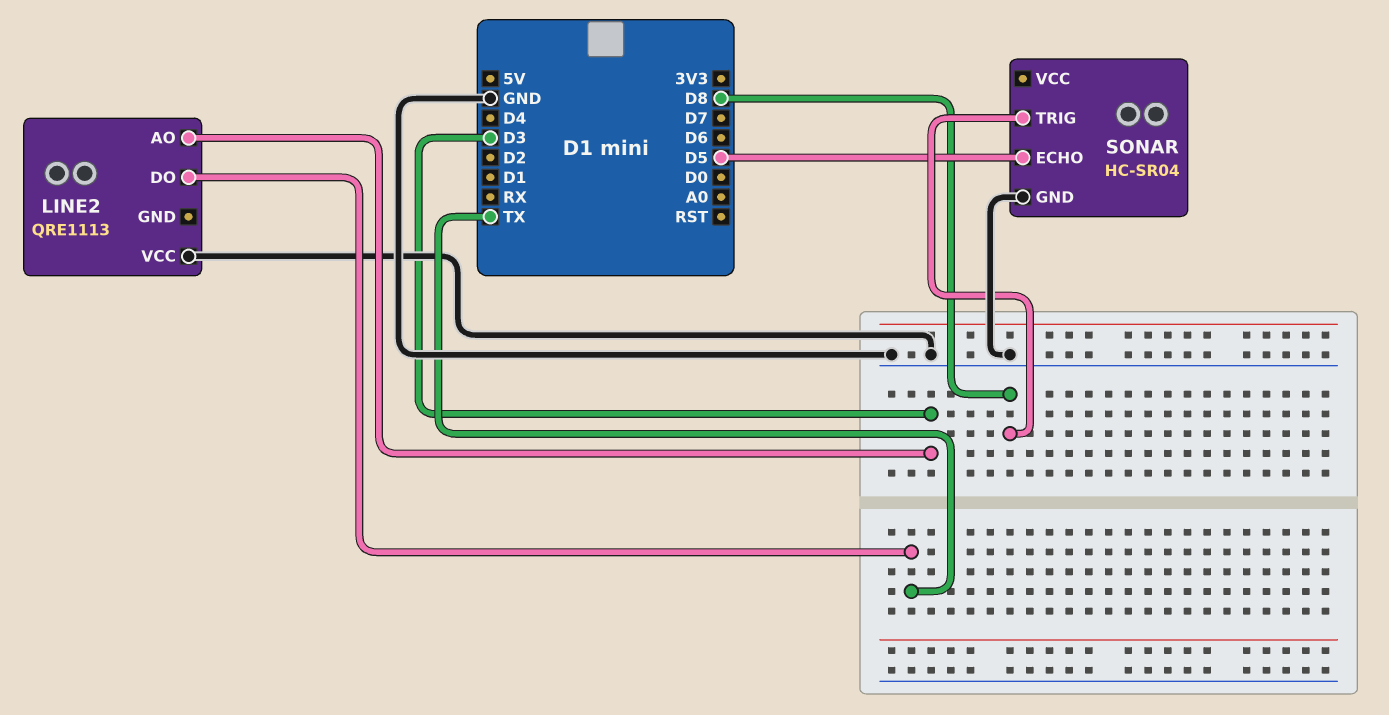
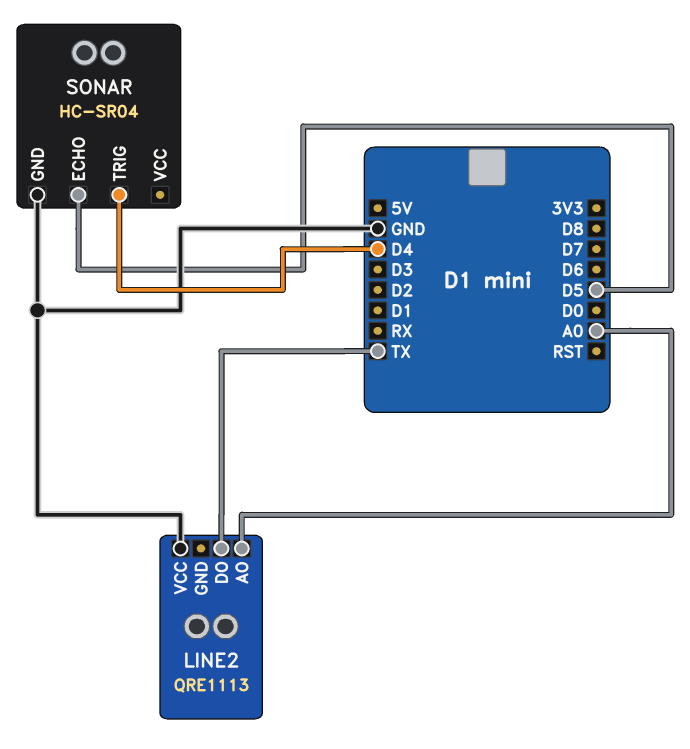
LINE2 pin AO: D3 -> A0
SONAR pin TRIG: D8 -> D4

